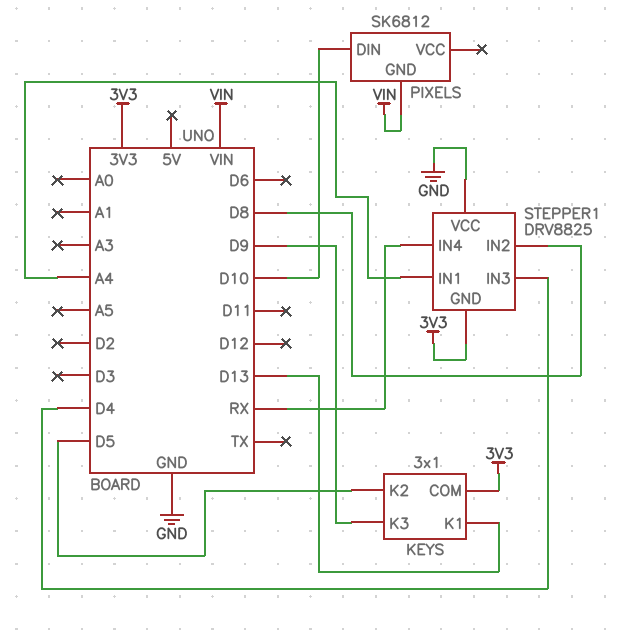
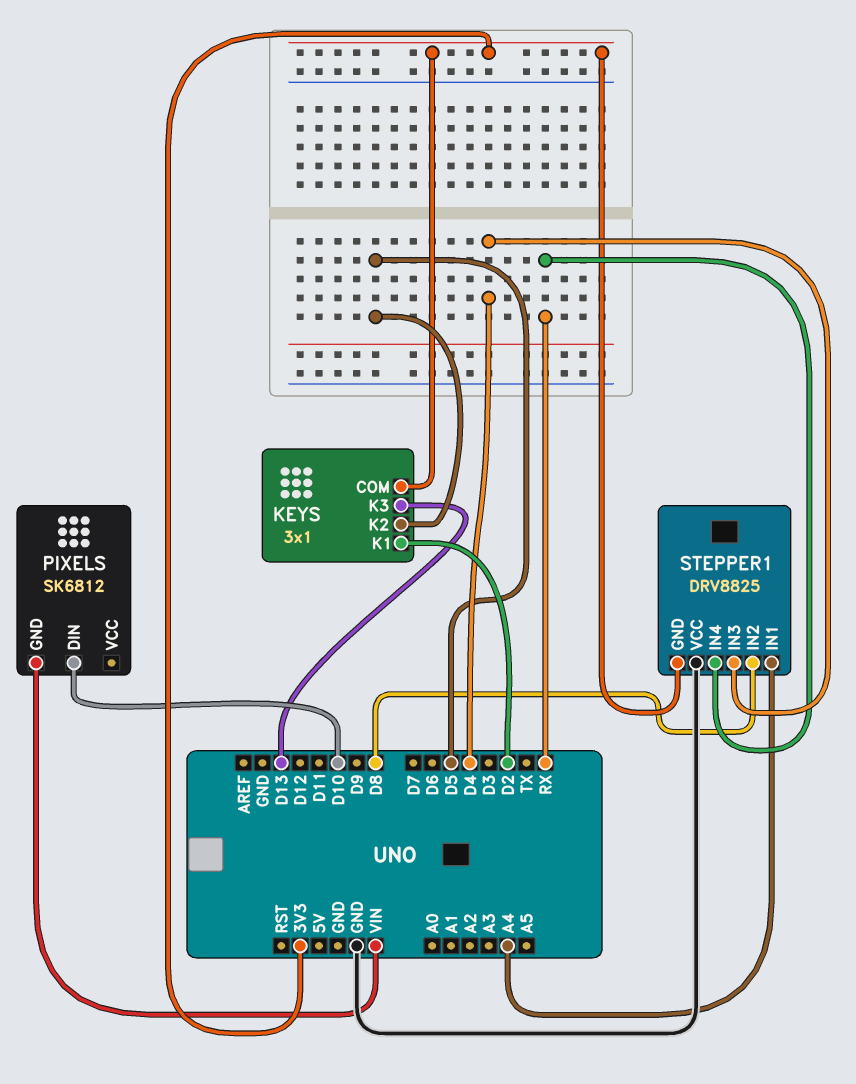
KEYS pin K1: D13 -> D2
KEYS pin K3: D9 -> D13

